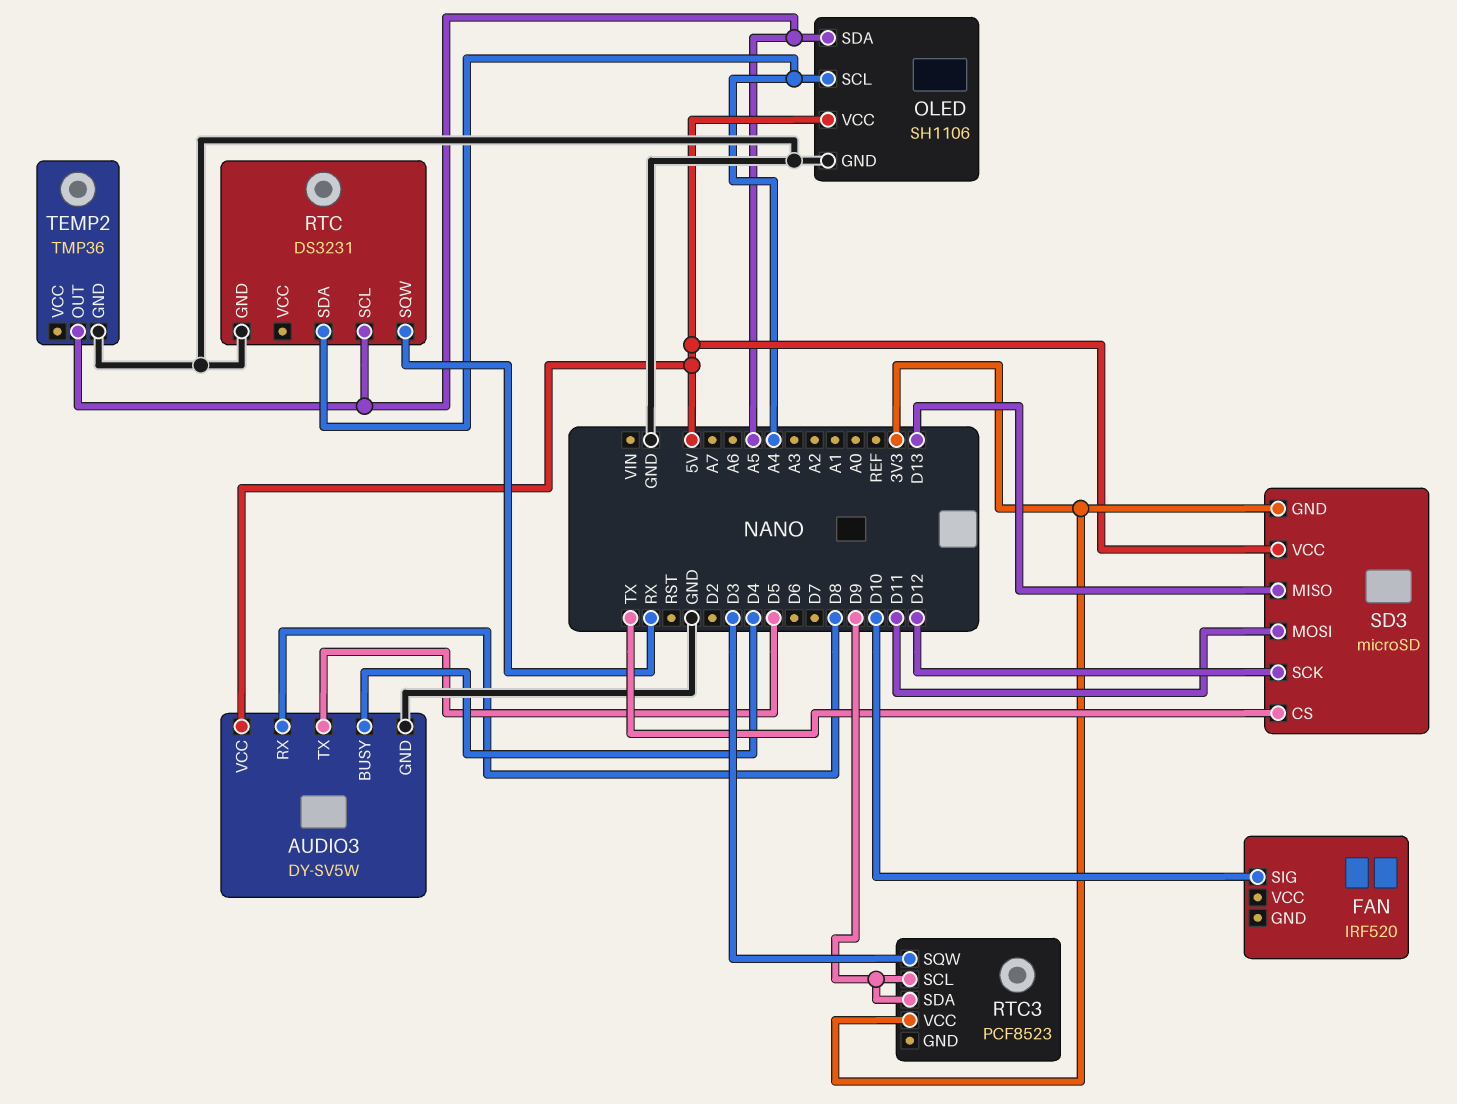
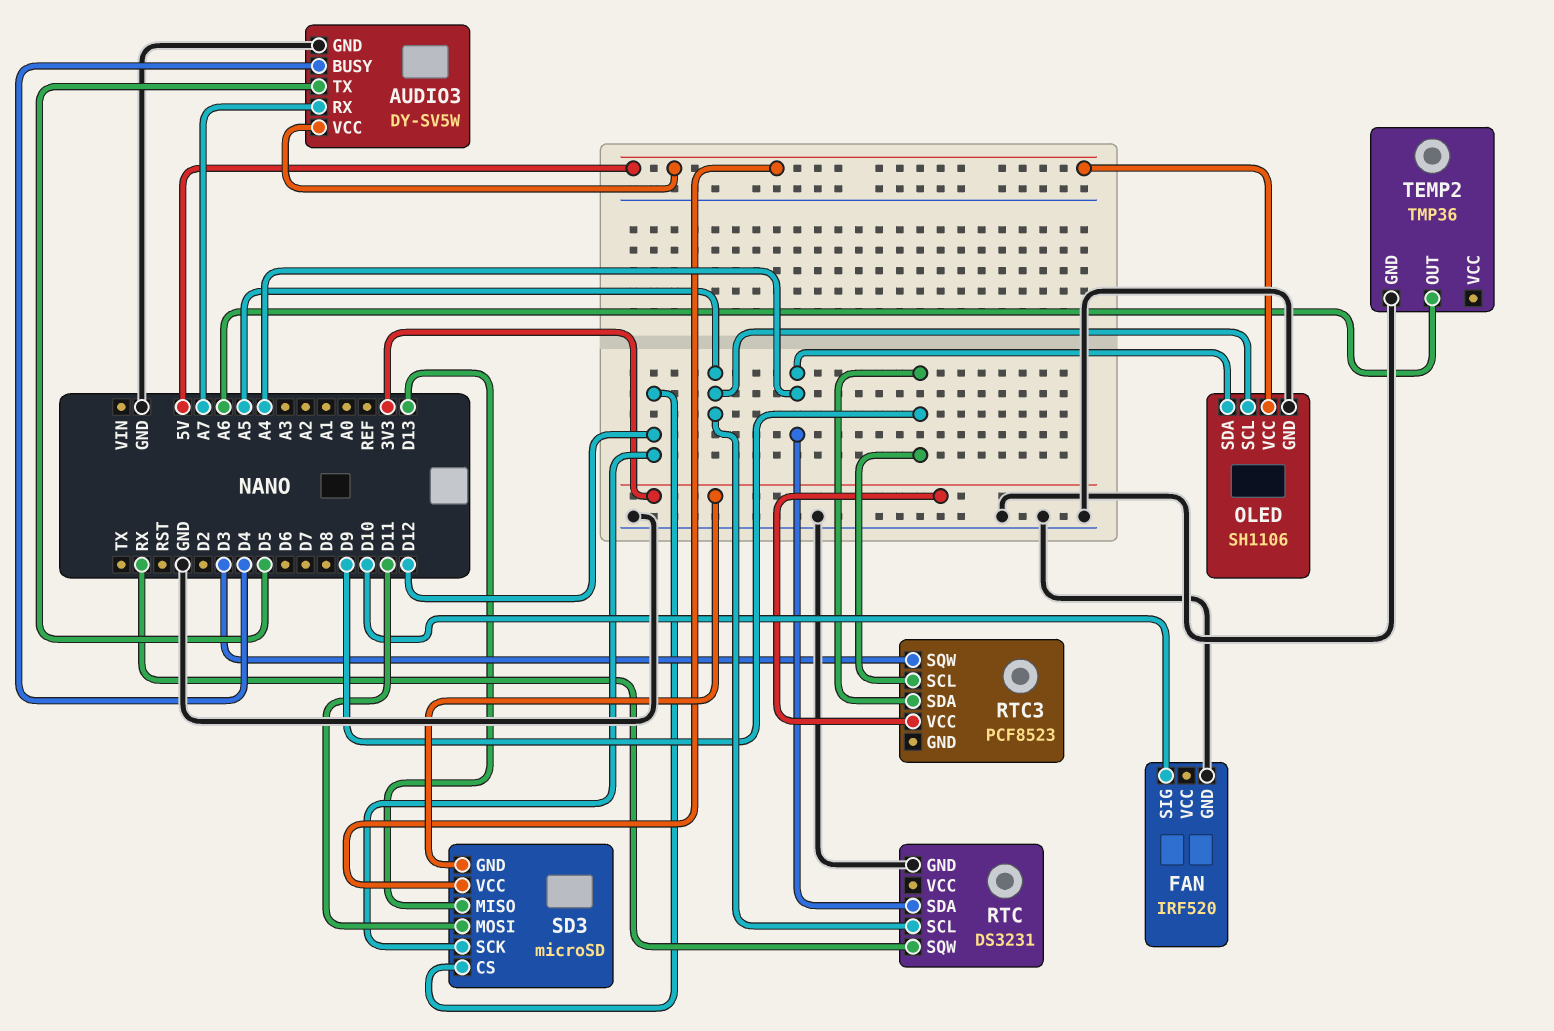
AUDIO3 pin RX: D8 -> A7
FAN pin GND: none -> GND
OLED pin SCL: A4 -> A5
OLED pin SDA: A5 -> A4
SD3 pin CS: TX -> D12
TEMP2 pin OUT: A5 -> A6

